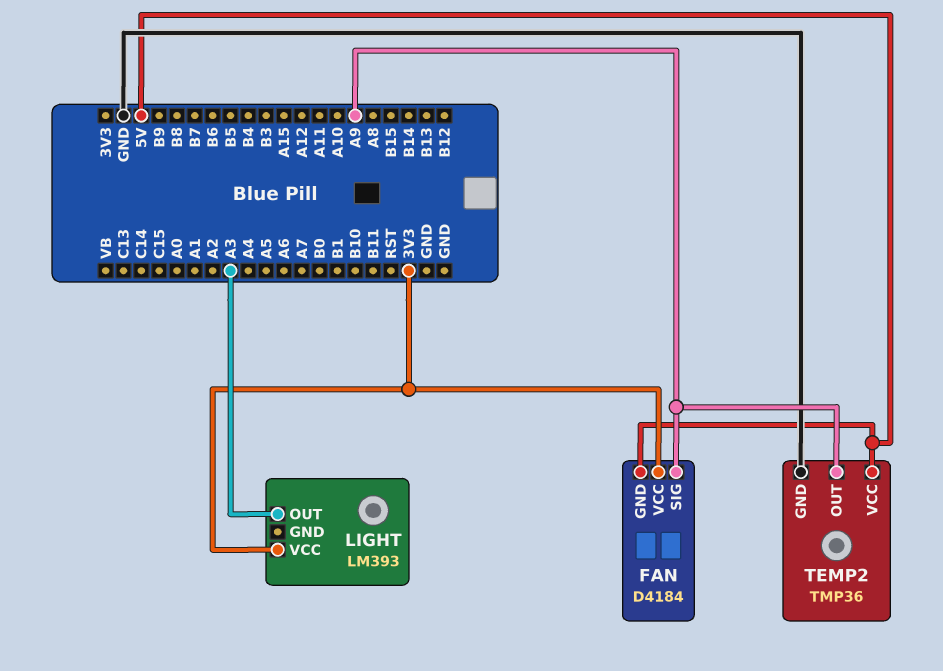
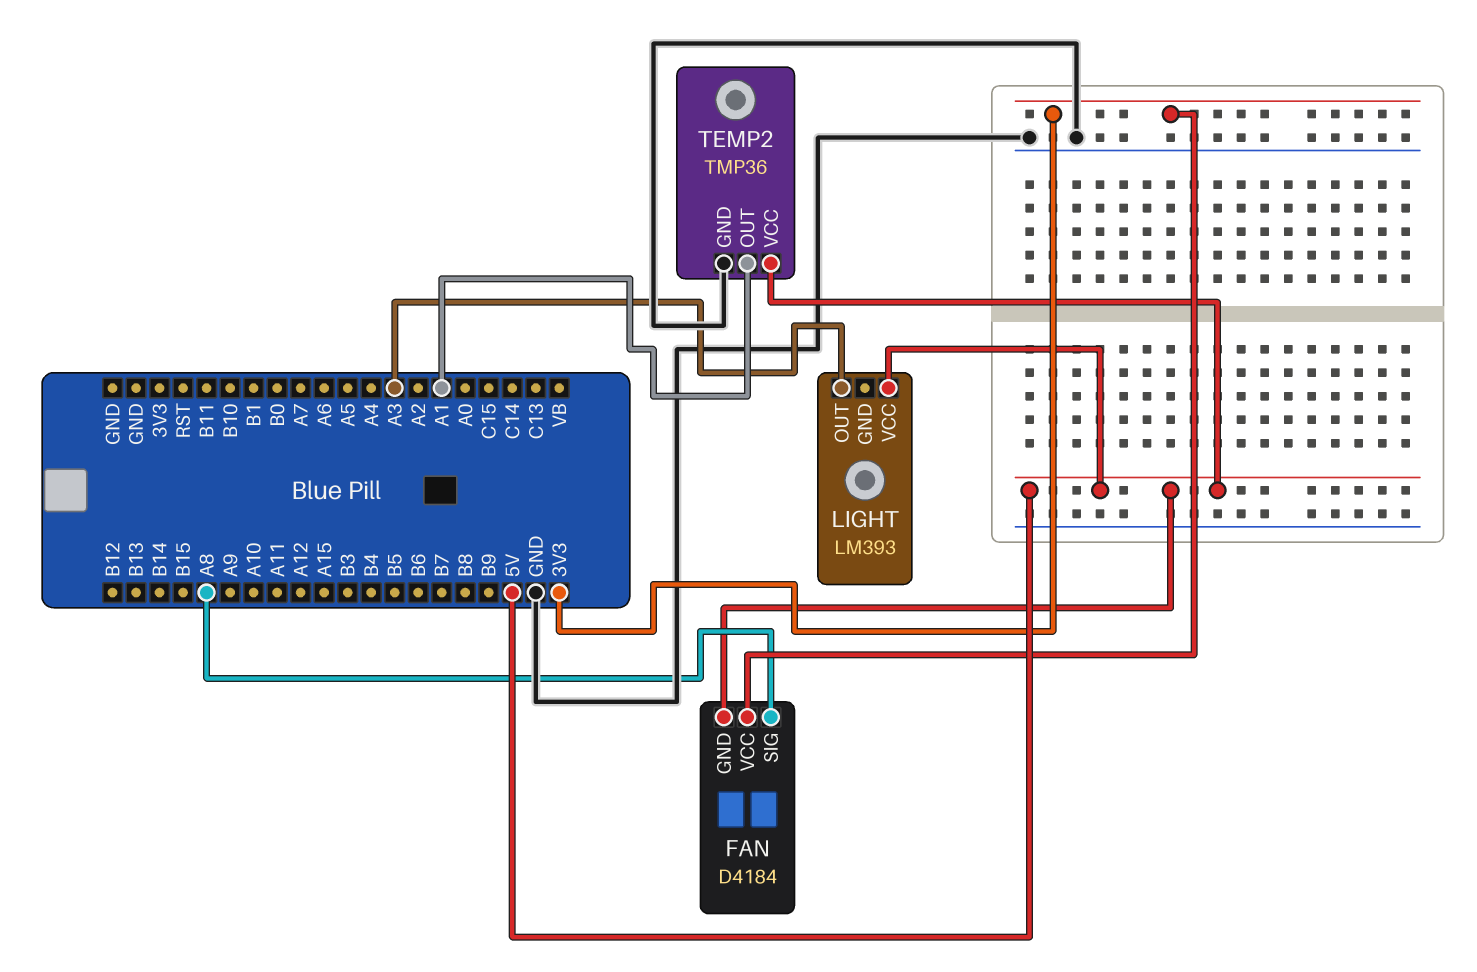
FAN pin SIG: A9 -> A8
LIGHT pin VCC: 3V3 -> 5V
TEMP2 pin OUT: A9 -> A1

